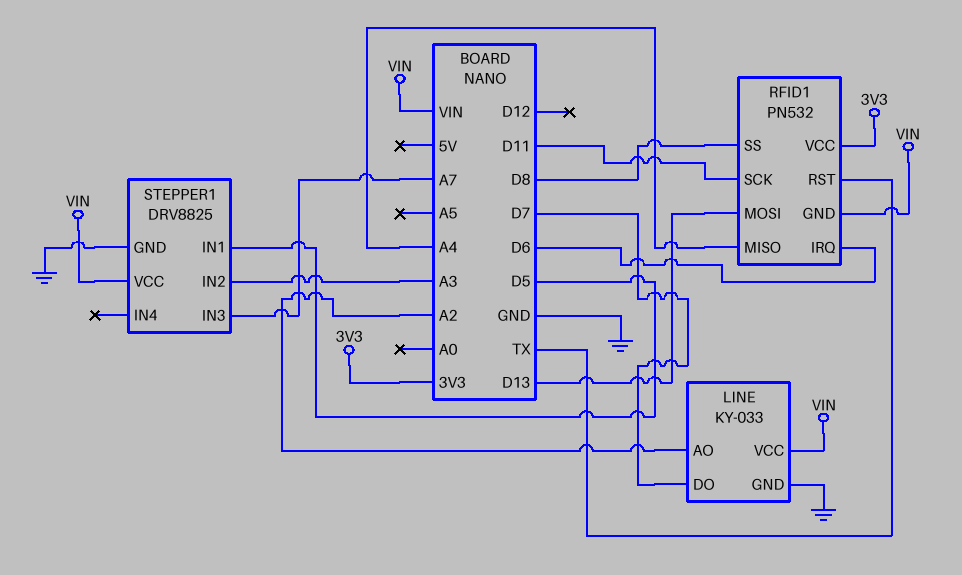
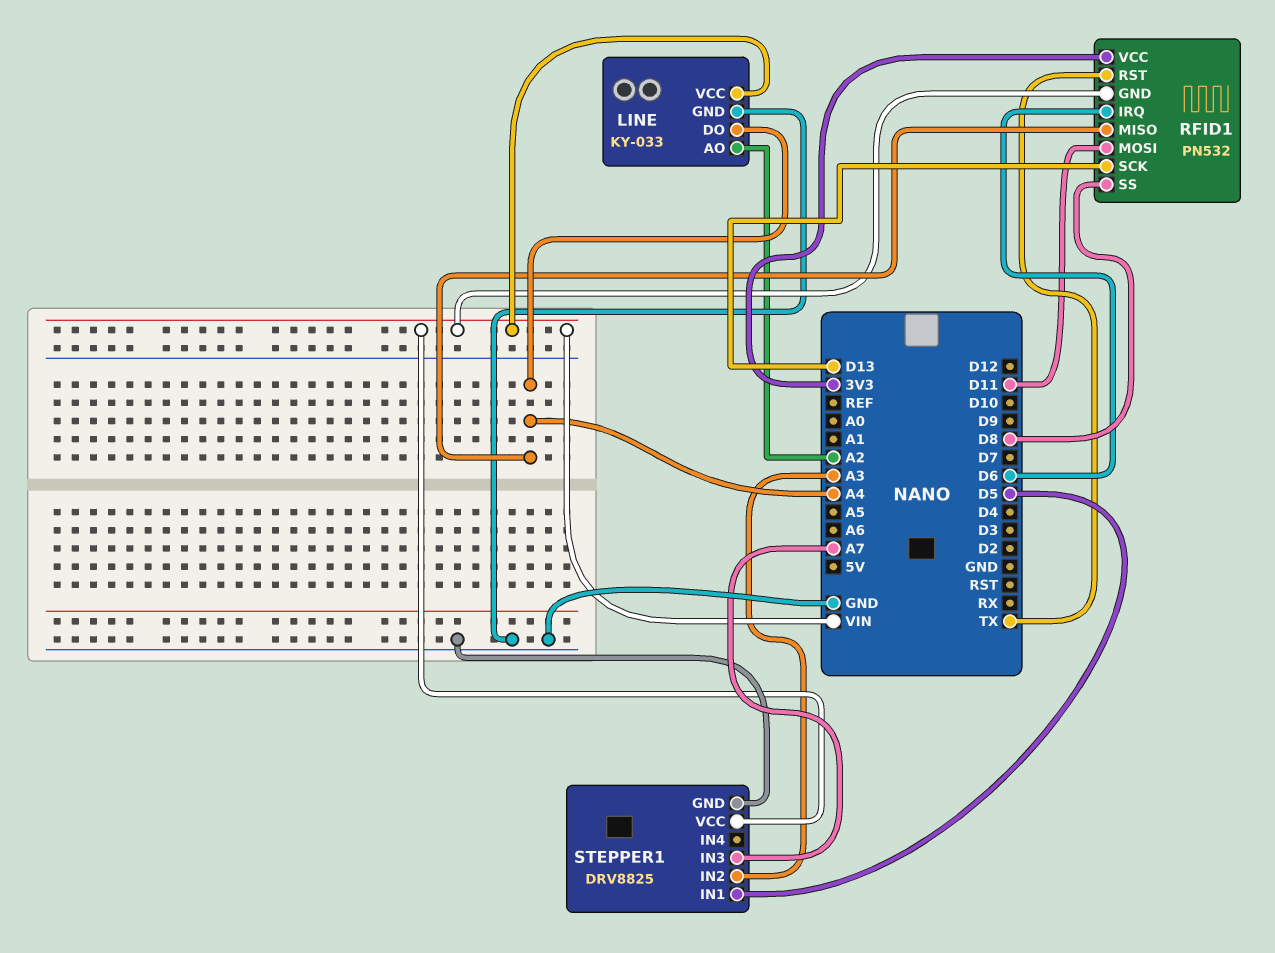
LINE pin DO: D7 -> A4
RFID1 pin MOSI: D13 -> D11
RFID1 pin SCK: D11 -> D13

